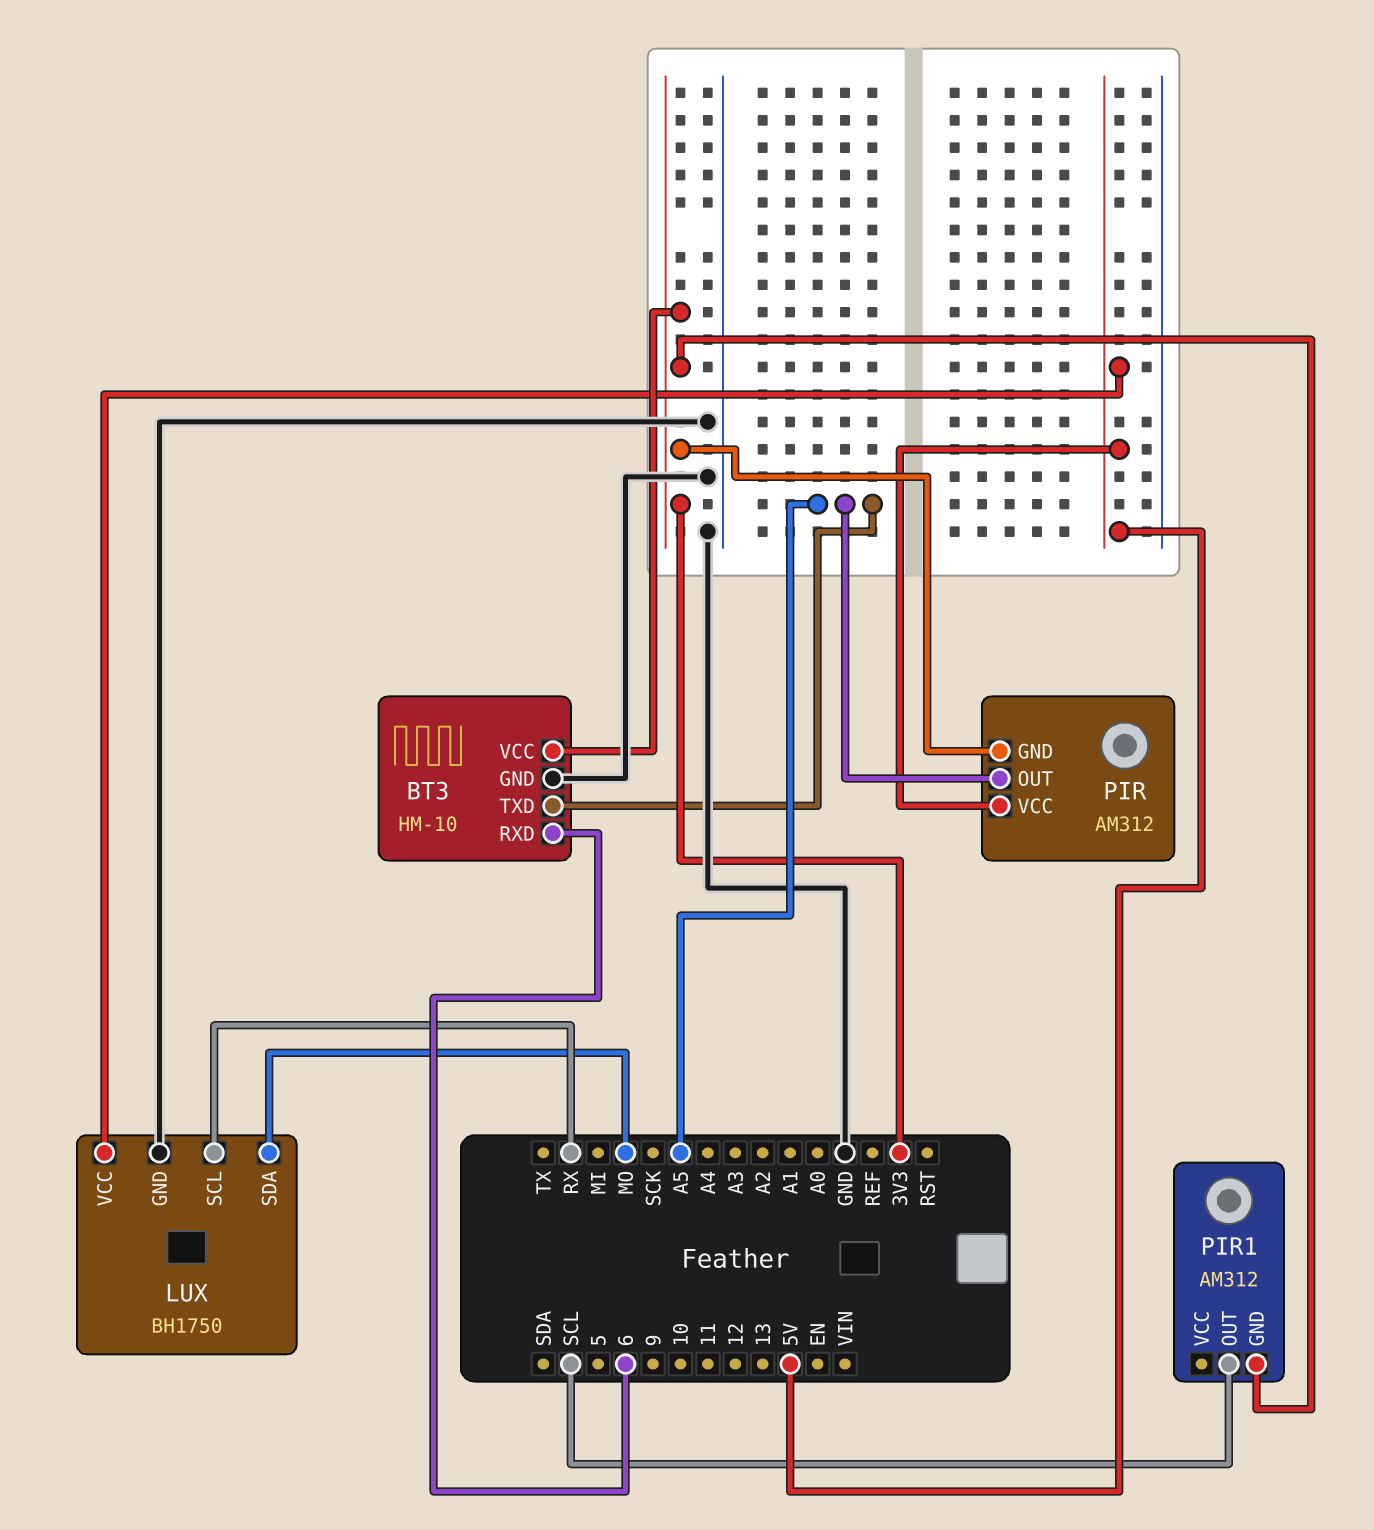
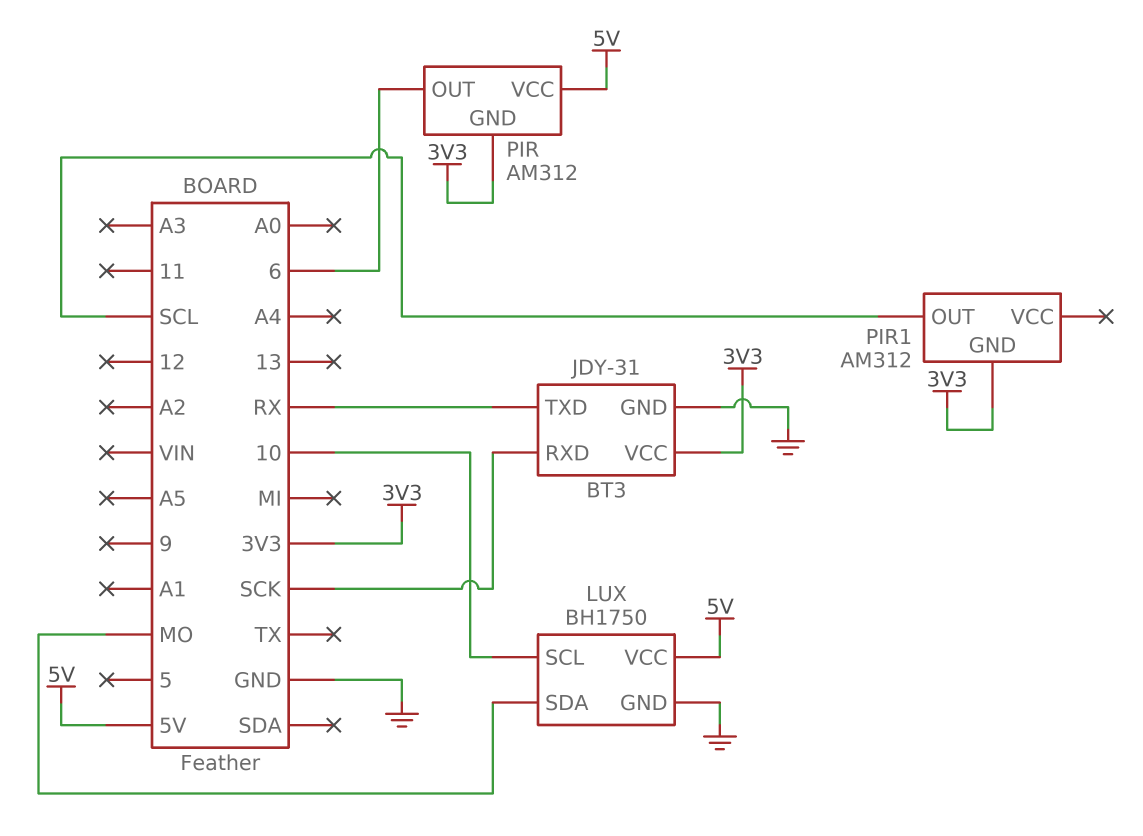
BT3: HM-10 -> JDY-31
BT3 pin RXD: 6 -> SCK
BT3 pin TXD: A5 -> RX
LUX pin SCL: RX -> 10
PIR pin OUT: A5 -> 6

